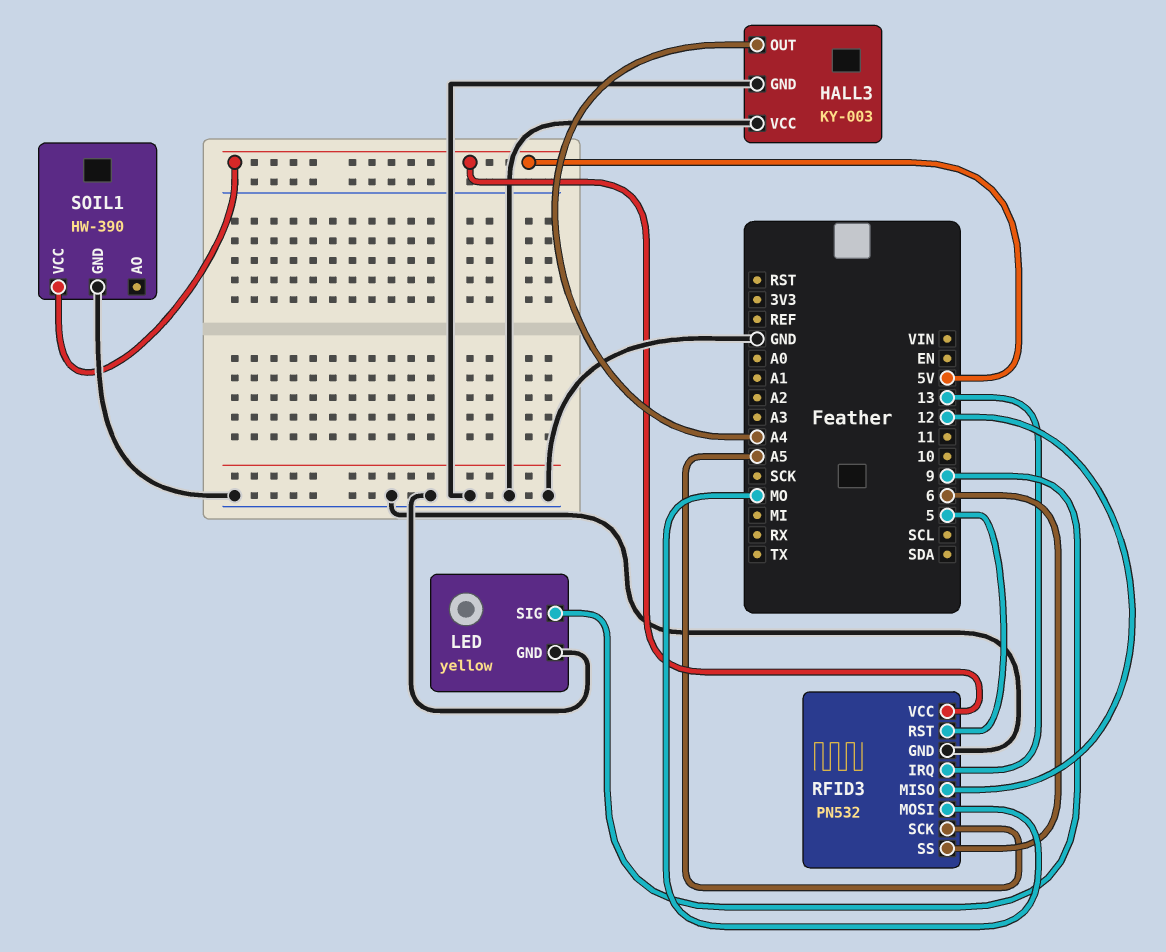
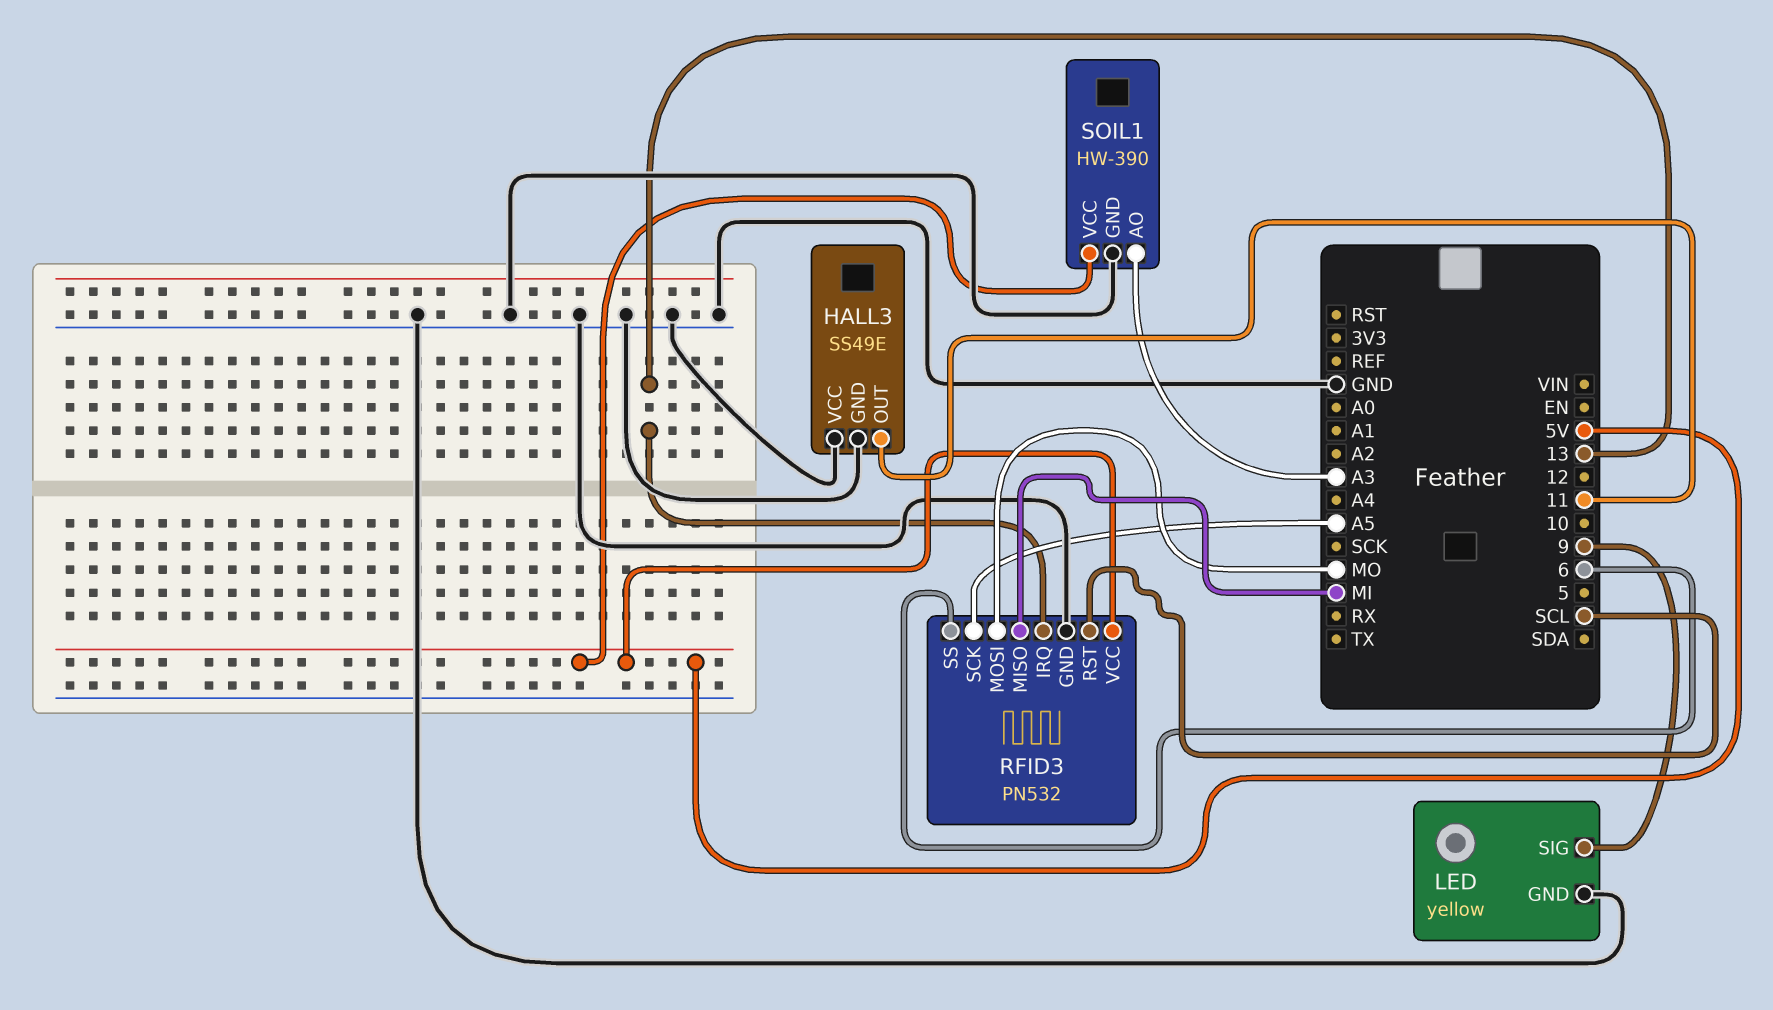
HALL3: KY-003 -> SS49E
HALL3 pin OUT: A4 -> 11
RFID3 pin MISO: 12 -> MI
RFID3 pin RST: 5 -> SCL
SOIL1 pin AO: none -> A3

